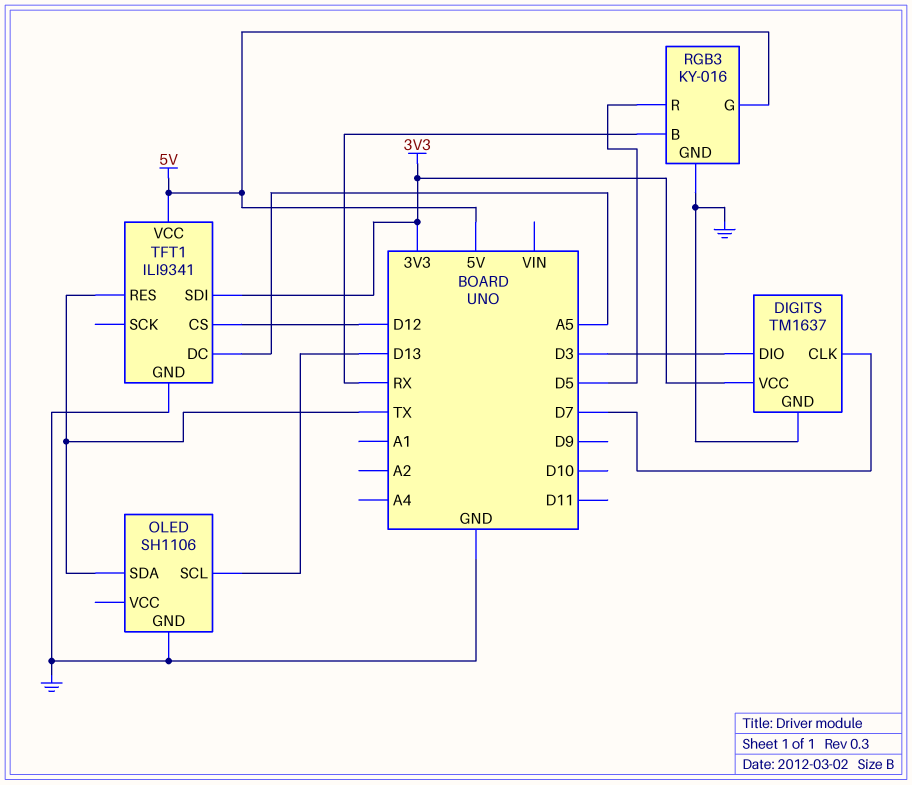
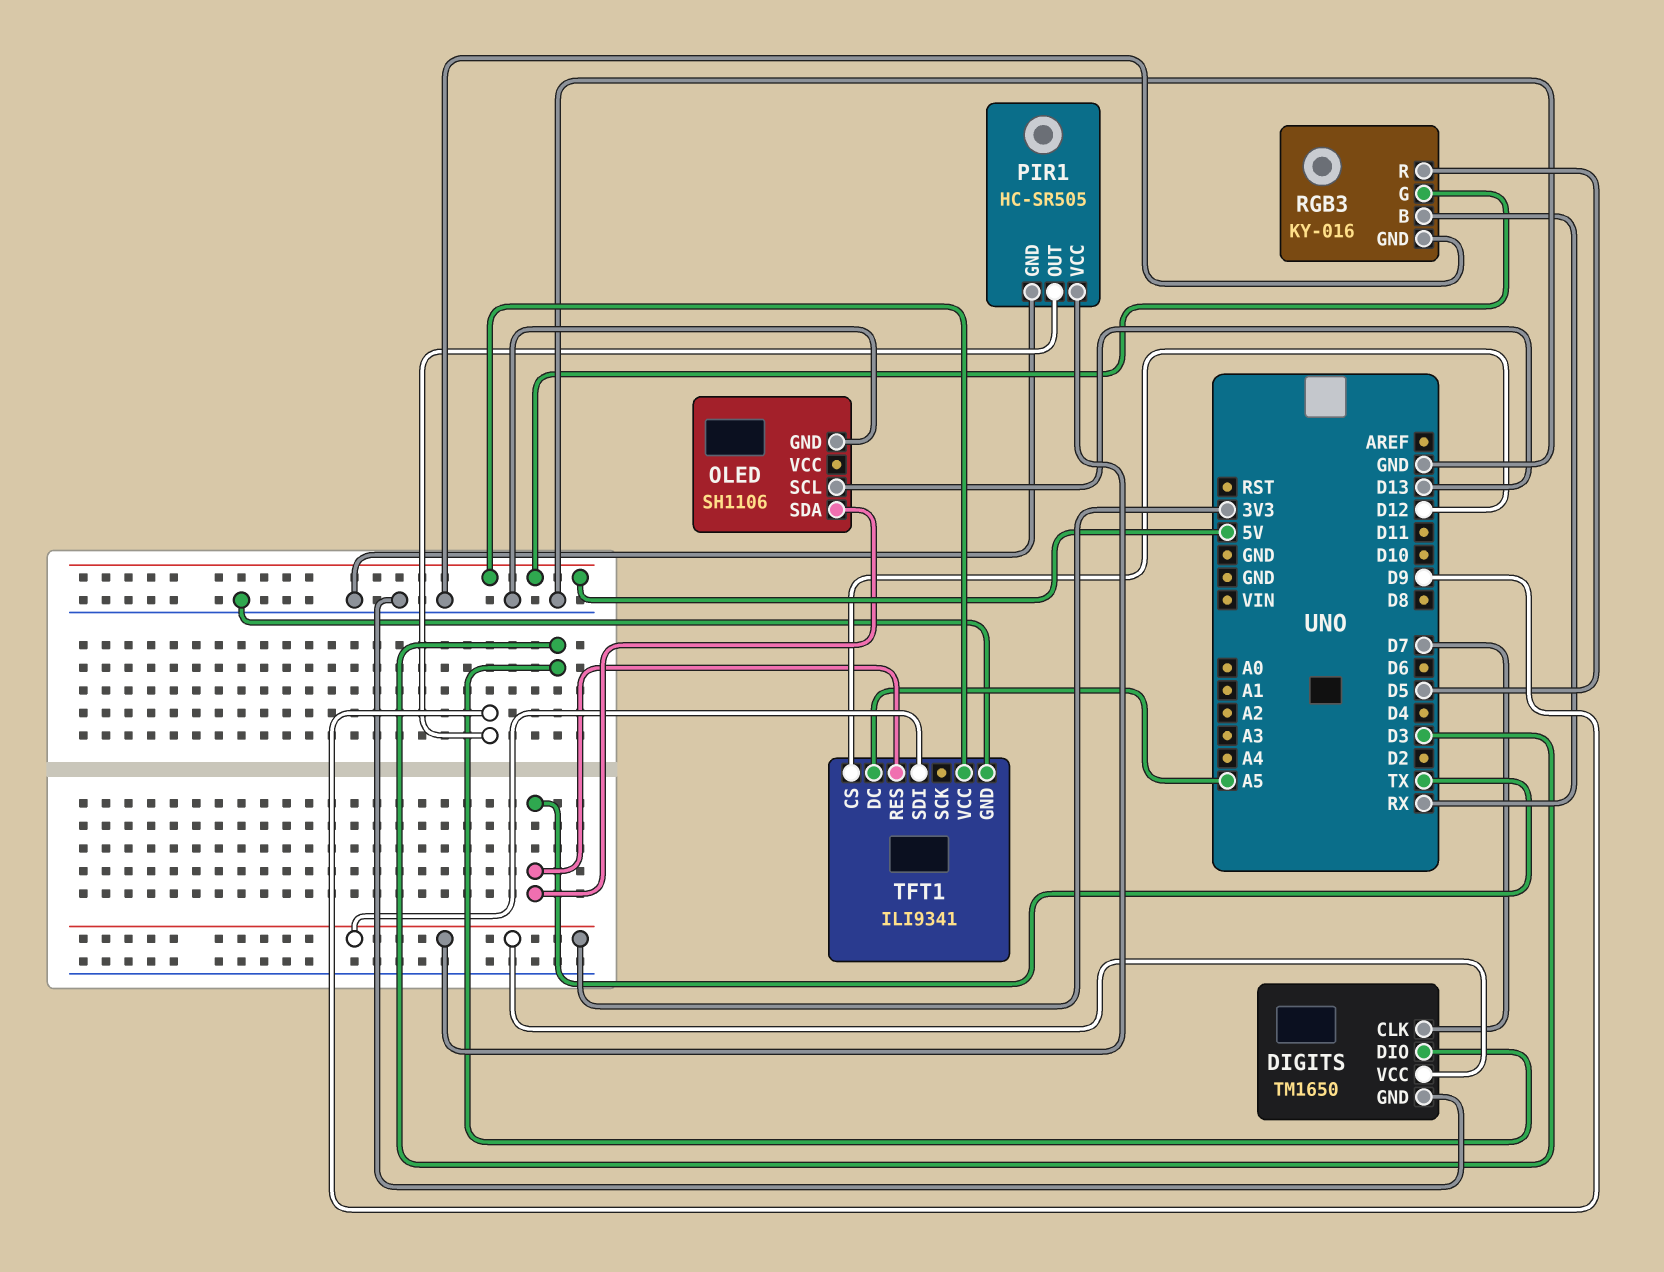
DIGITS: TM1637 -> TM1650
PIR1: none -> HC-SR505
PIR1 pin GND: none -> GND
PIR1 pin OUT: none -> D9
PIR1 pin VCC: none -> 3V3

